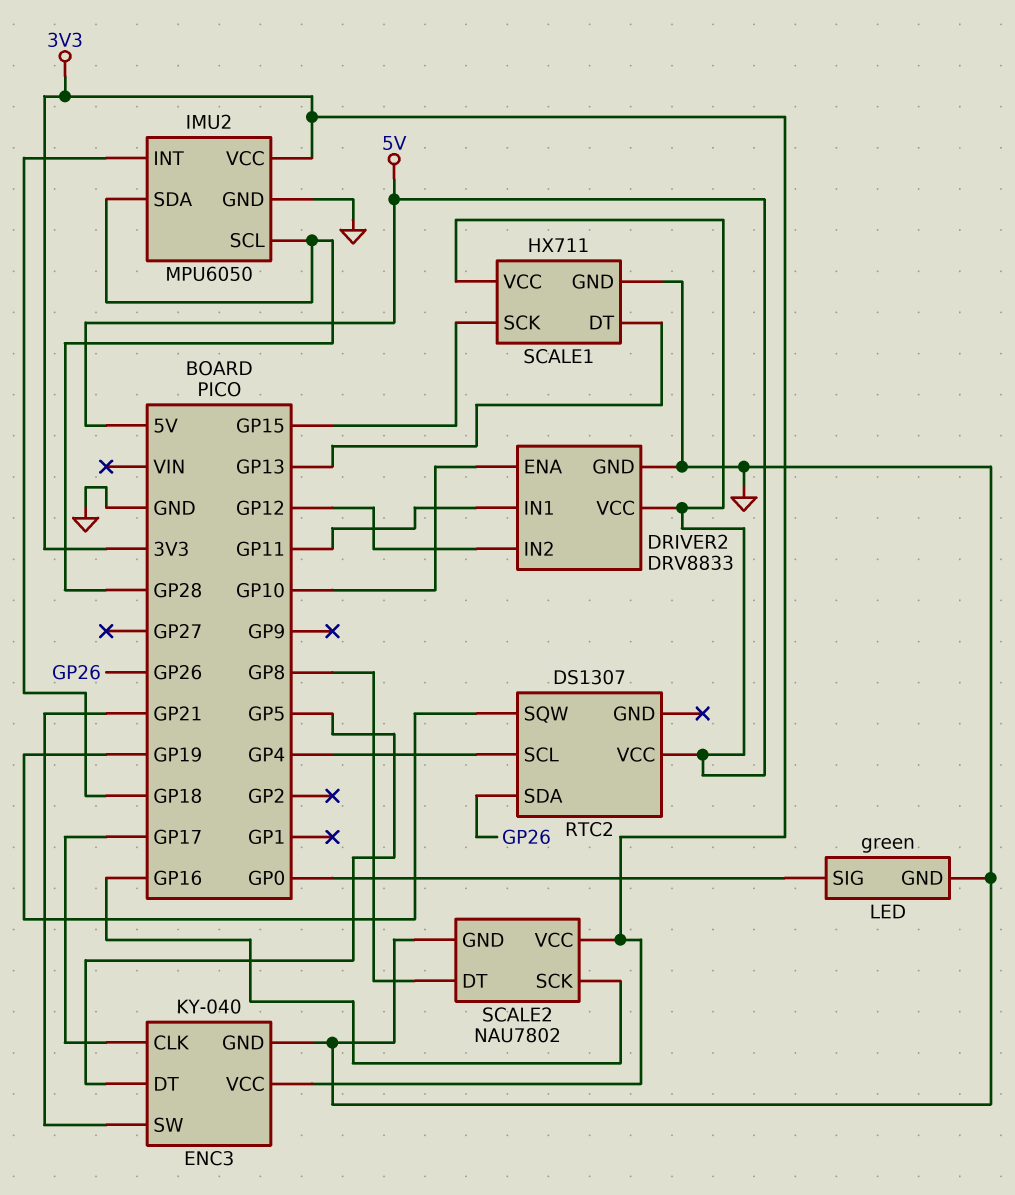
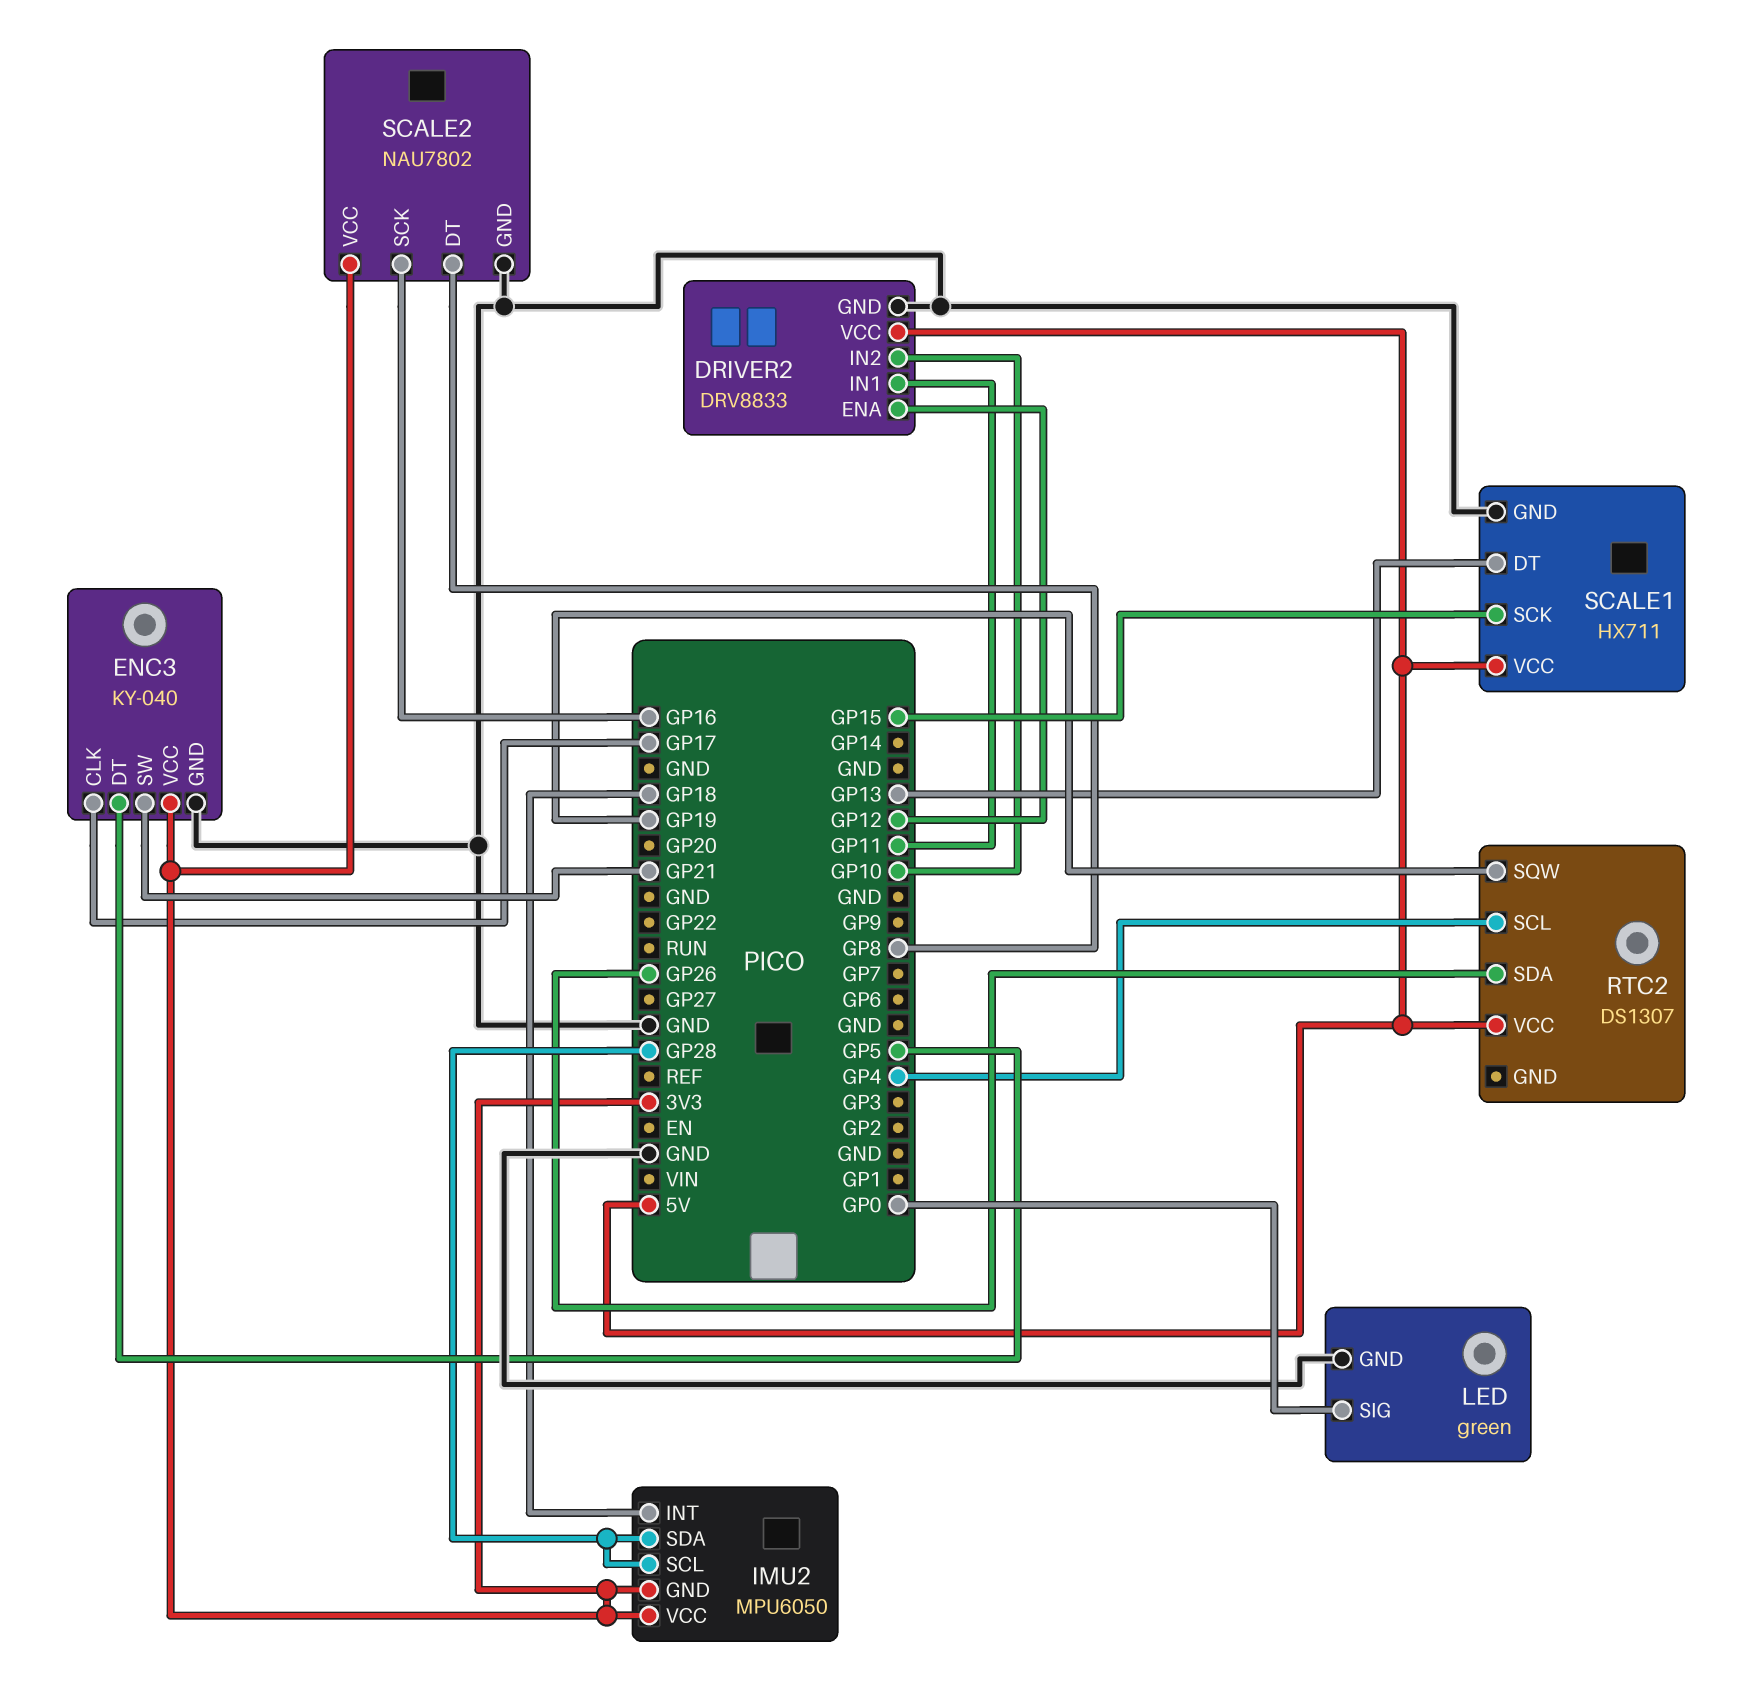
DRIVER2 pin ENA: GP10 -> GP12
DRIVER2 pin IN2: GP12 -> GP10
IMU2 pin GND: GND -> 3V3

